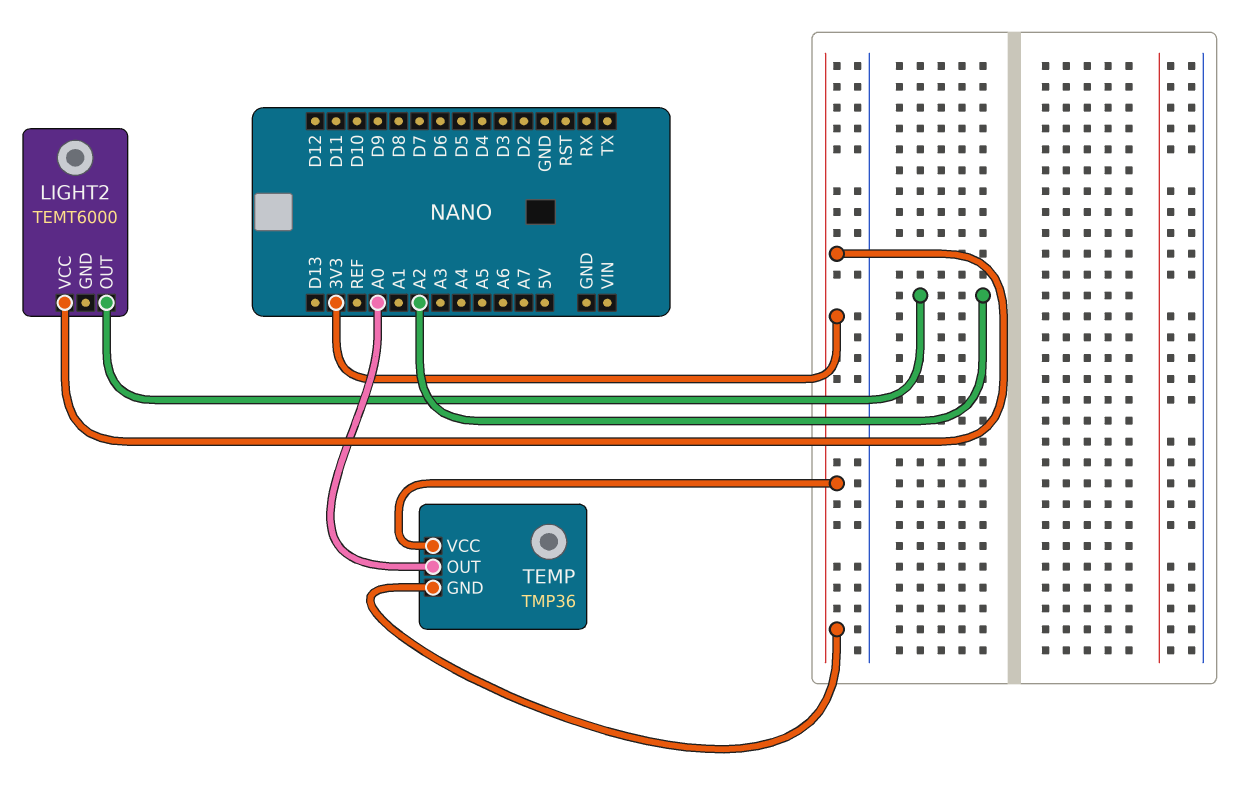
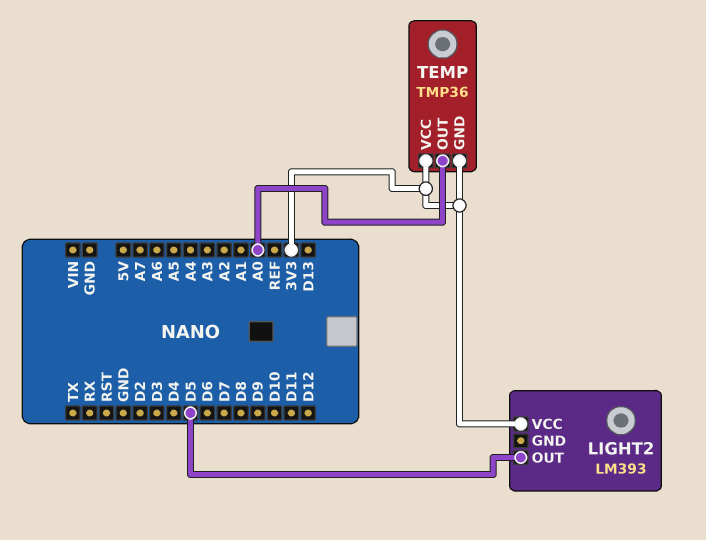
LIGHT2: TEMT6000 -> LM393
LIGHT2 pin OUT: A2 -> D5

